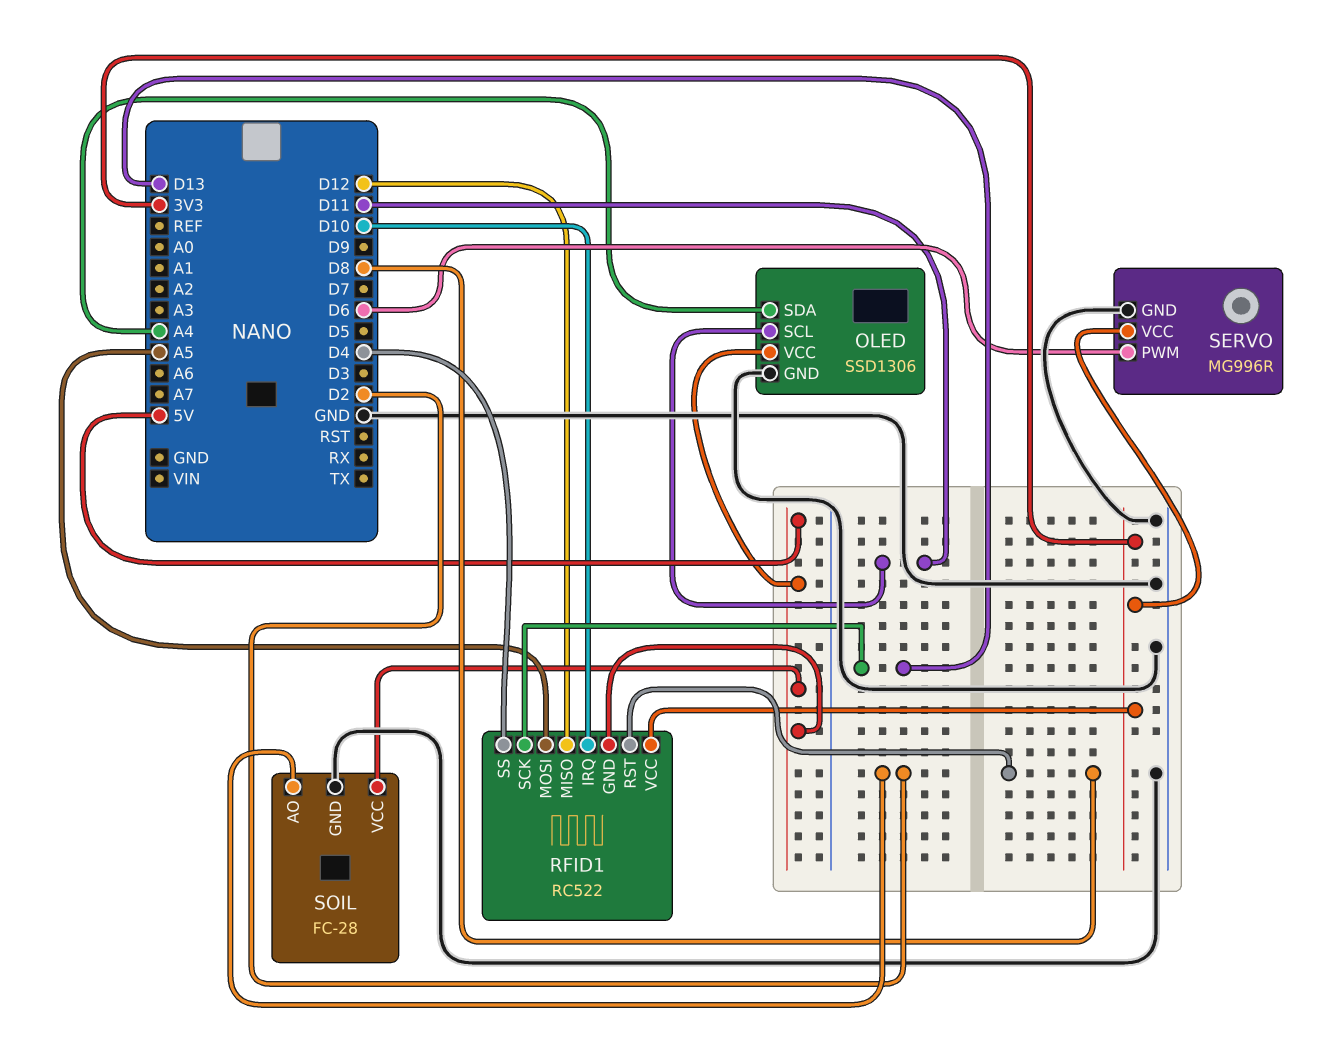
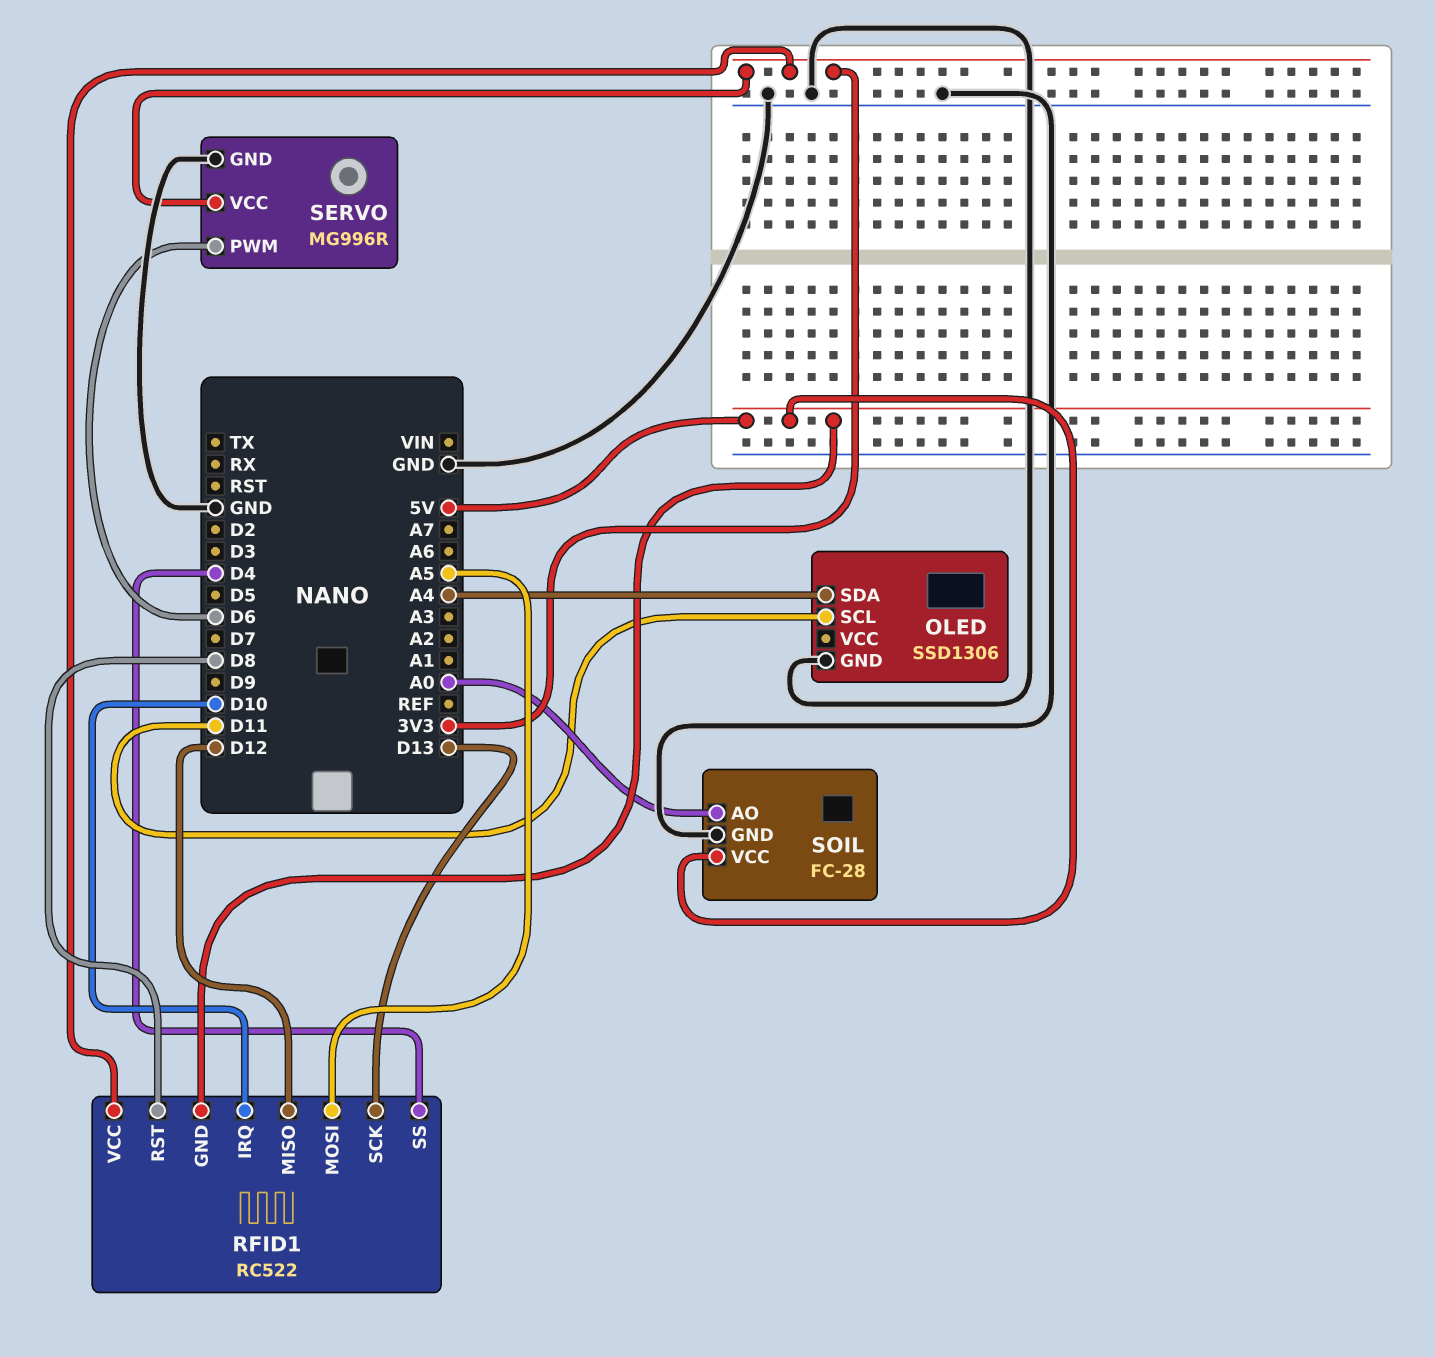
OLED pin VCC: 5V -> none
SOIL pin AO: D2 -> A0

